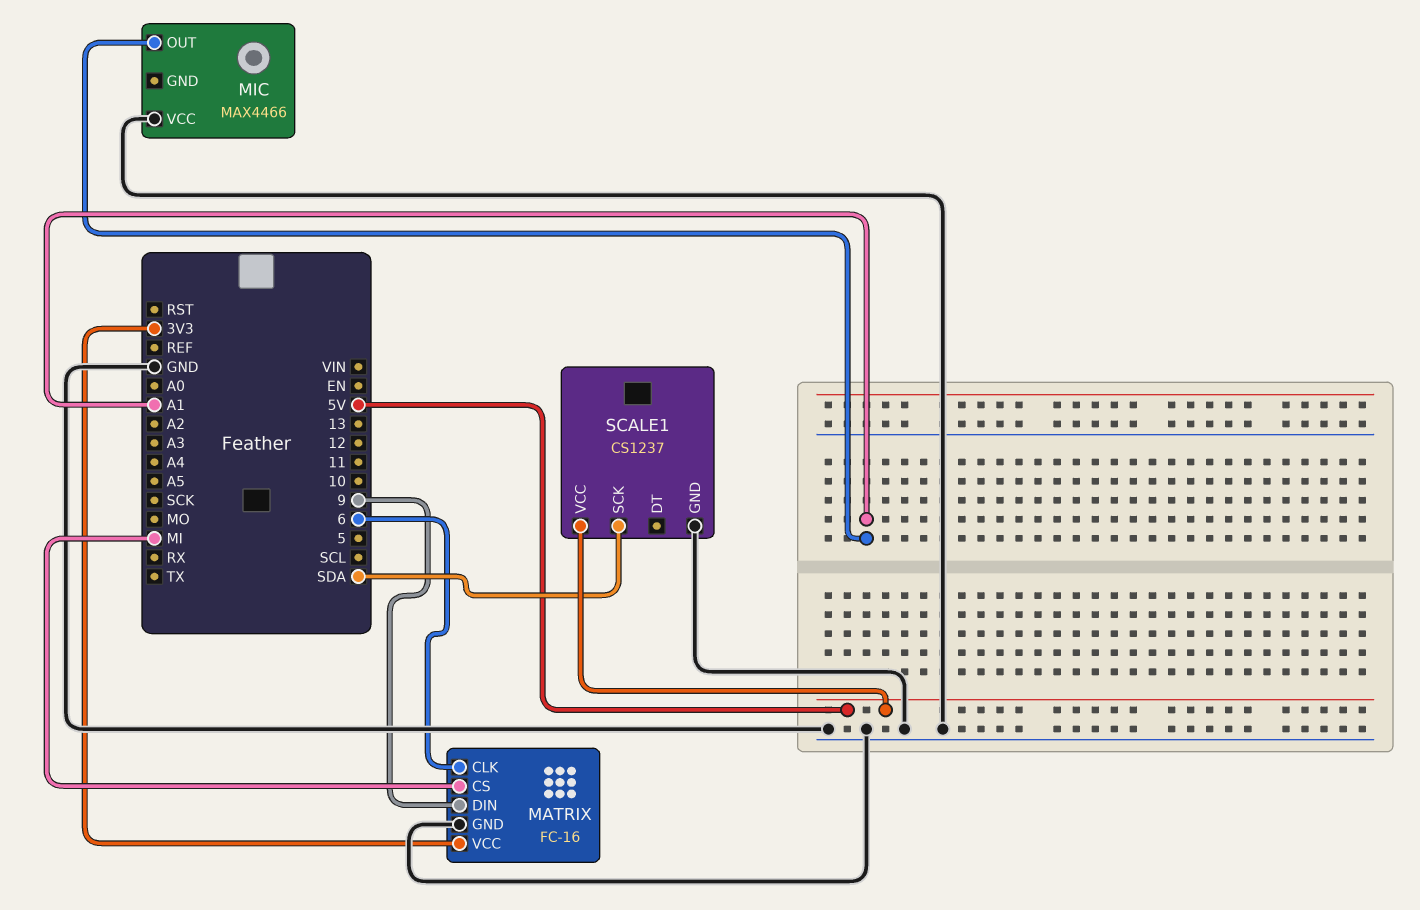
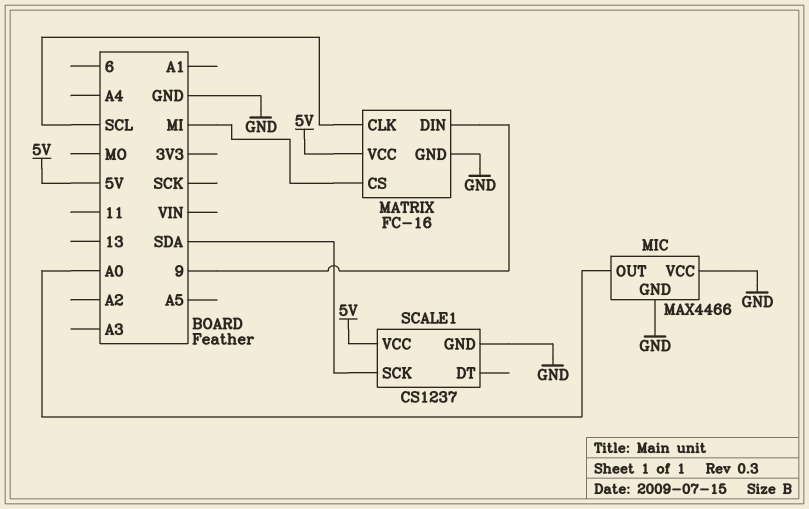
MATRIX pin CLK: 6 -> SCL
MATRIX pin VCC: 3V3 -> 5V
MIC pin GND: none -> GND
MIC pin OUT: A1 -> A0

